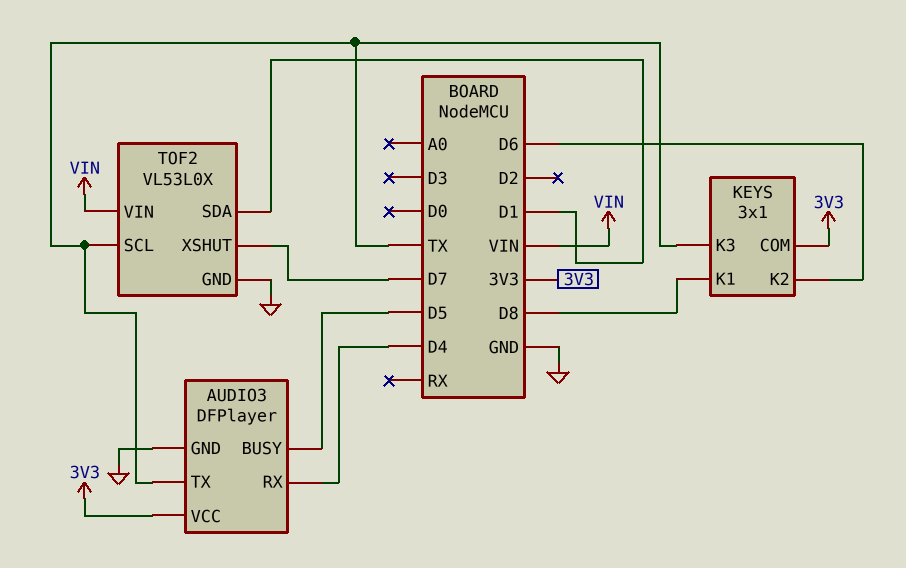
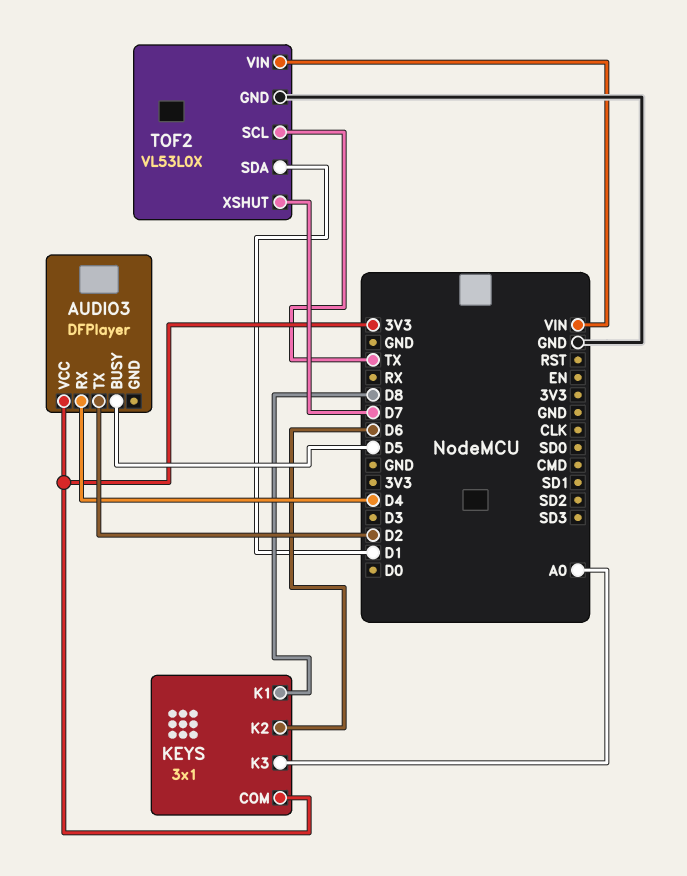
AUDIO3 pin GND: GND -> none
AUDIO3 pin TX: TX -> D2
KEYS pin K3: TX -> A0

